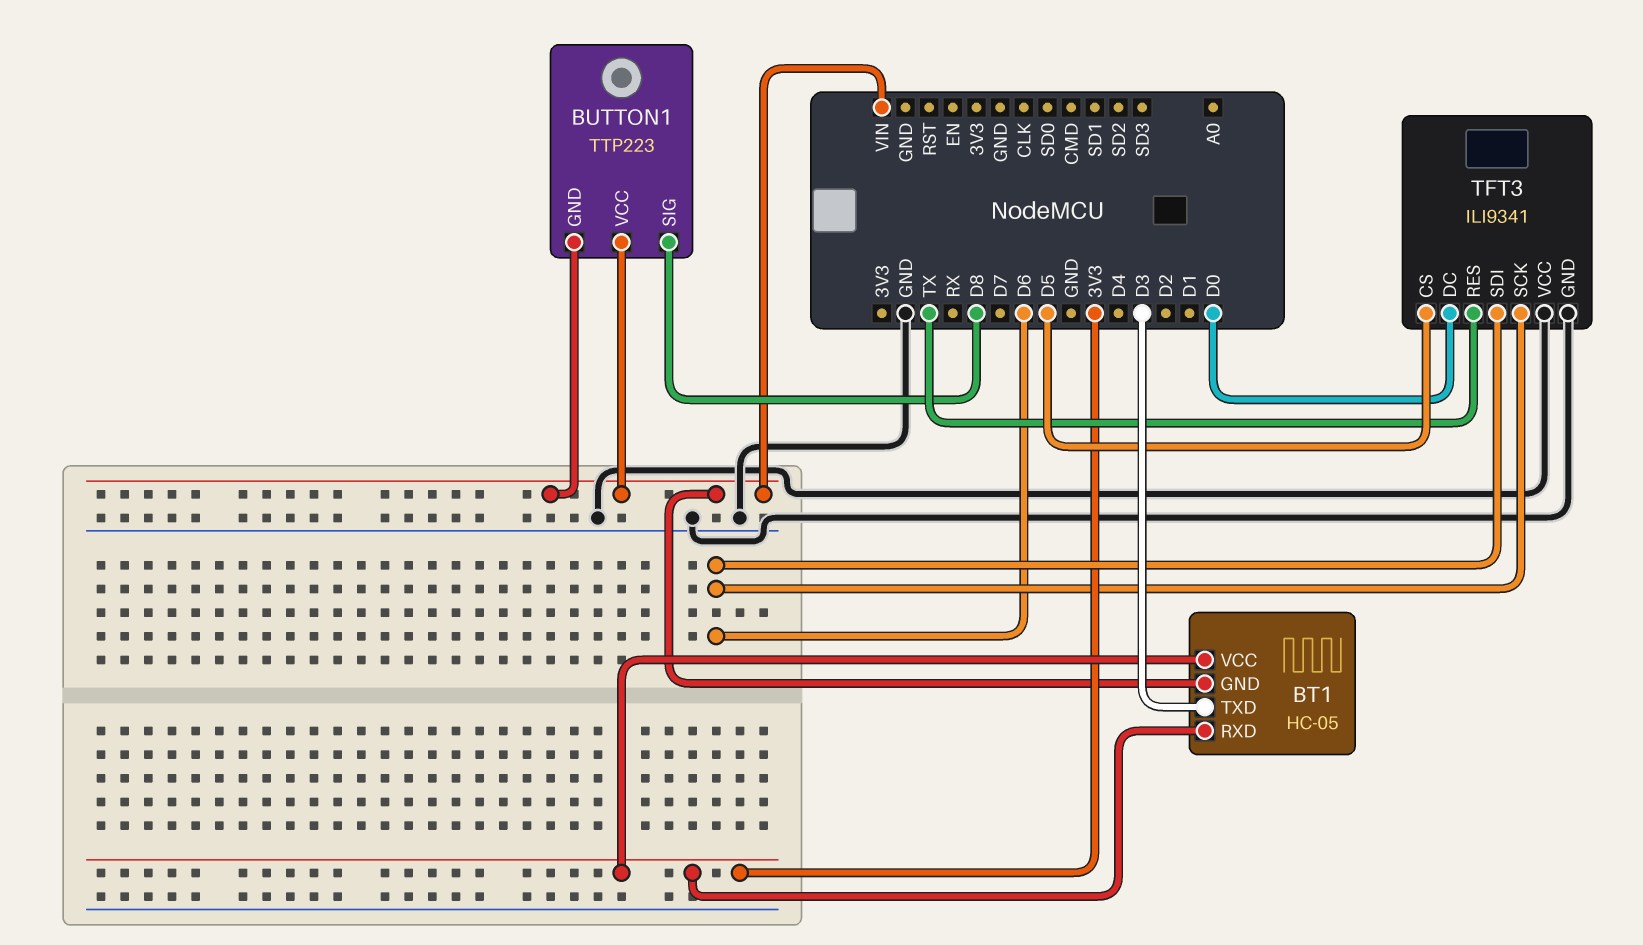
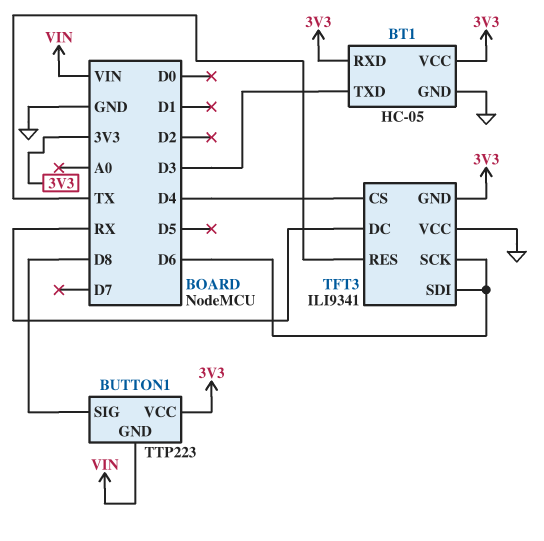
BT1 pin GND: VIN -> GND
BUTTON1 pin VCC: VIN -> 3V3
TFT3 pin CS: D5 -> D4
TFT3 pin DC: D0 -> RX
TFT3 pin GND: GND -> 3V3

